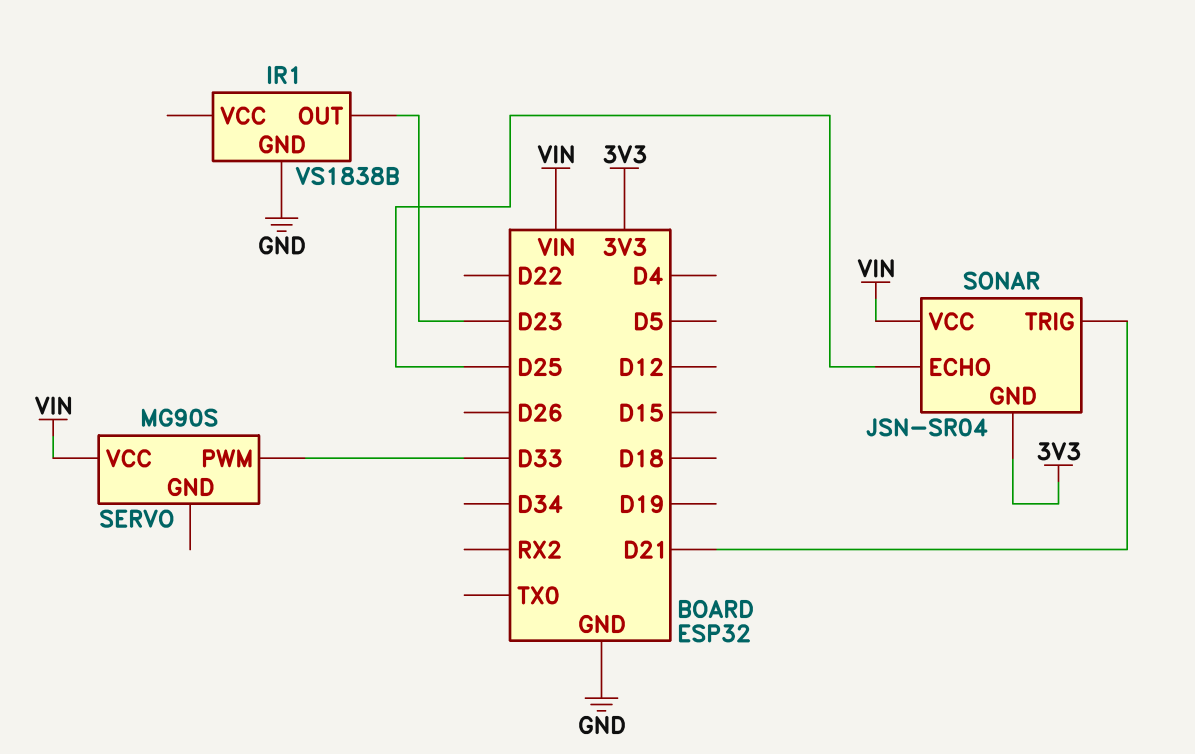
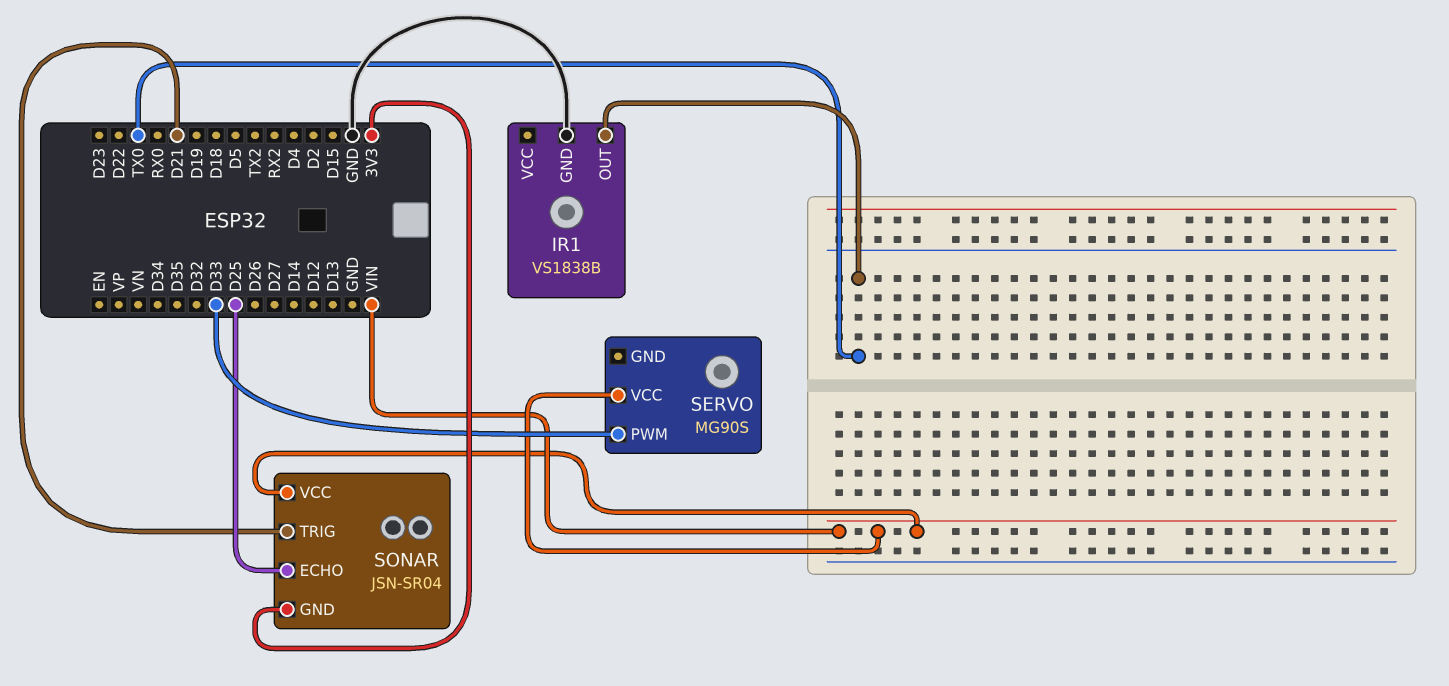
IR1 pin OUT: D23 -> TX0

